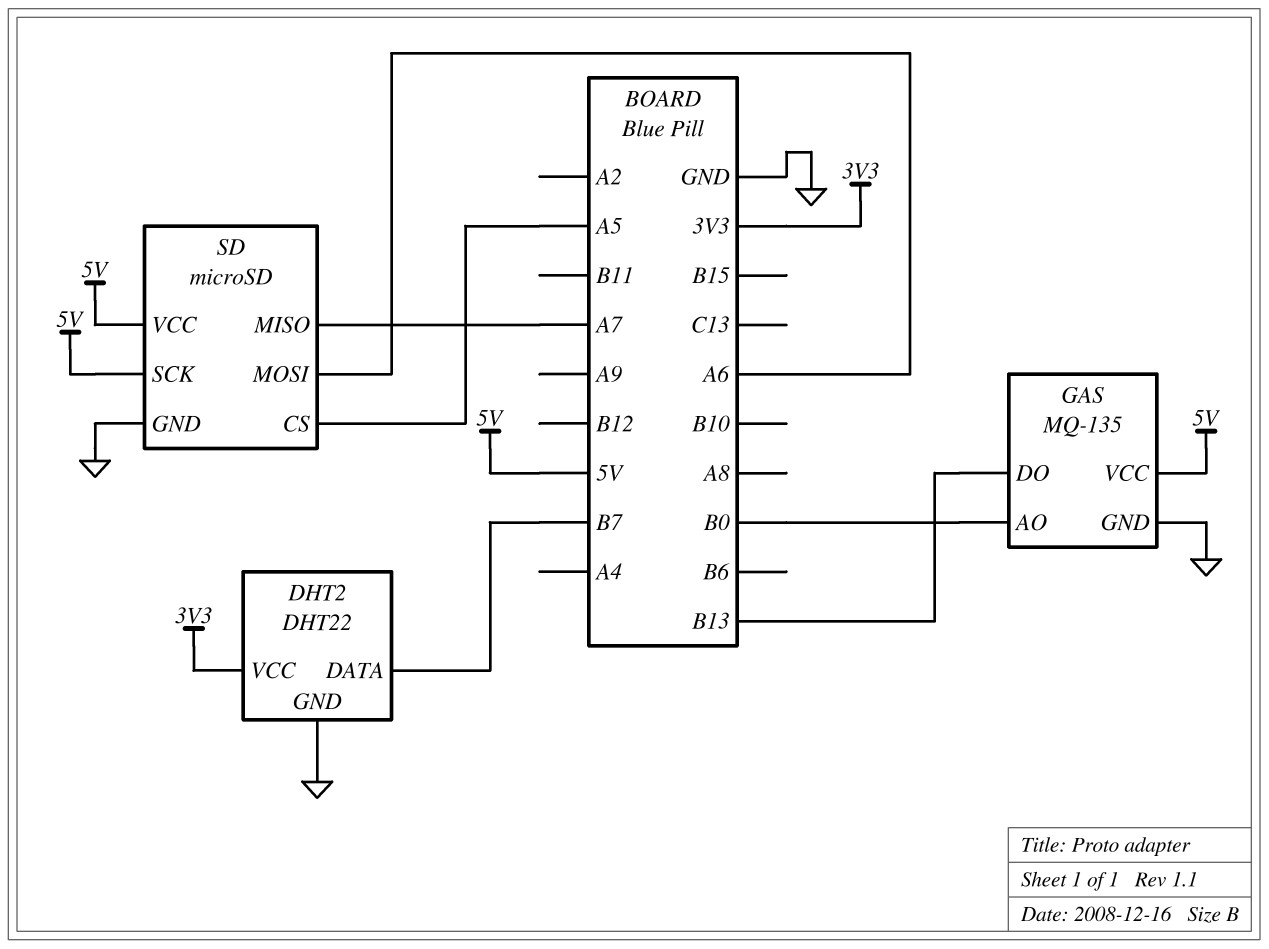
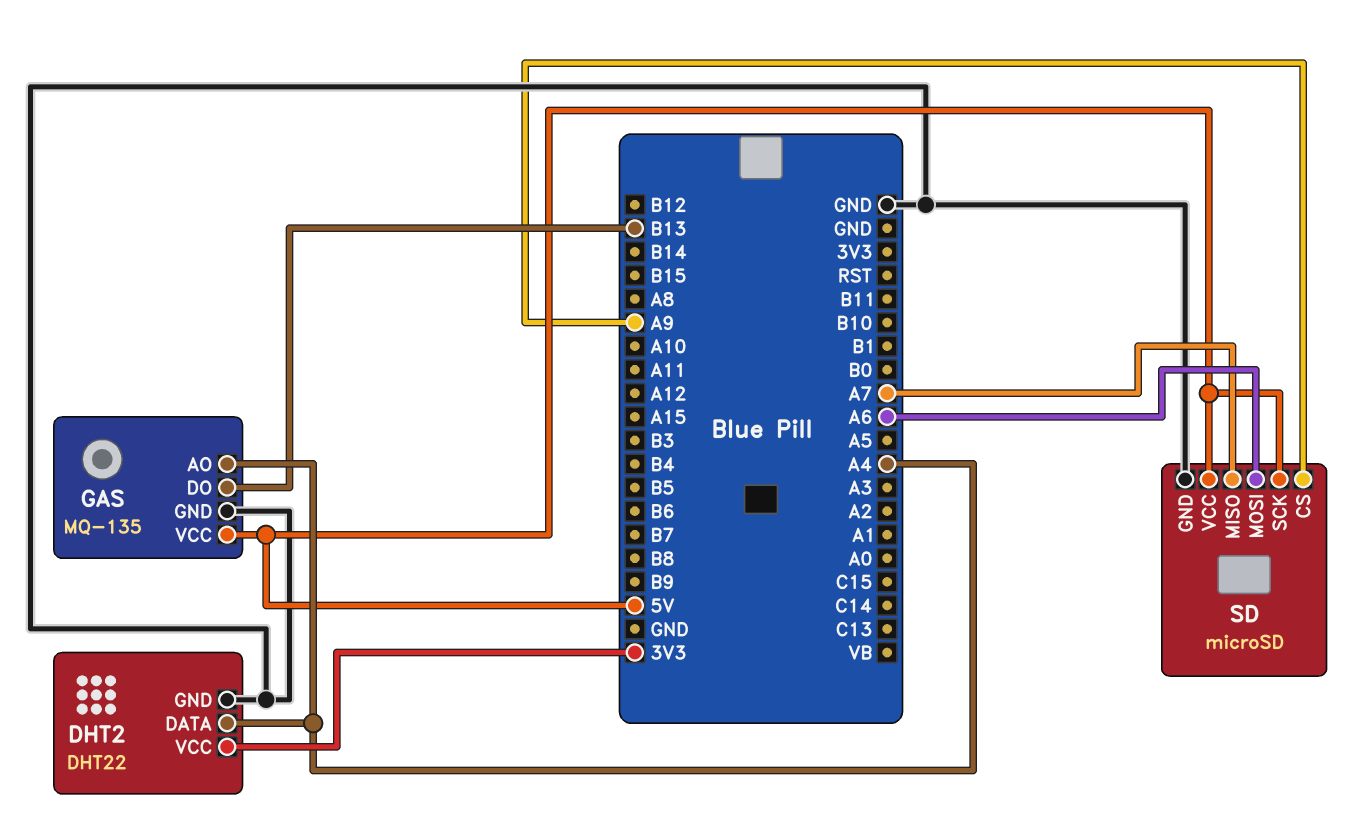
DHT2 pin DATA: B7 -> A4
GAS pin AO: B0 -> A4
SD pin CS: A5 -> A9

